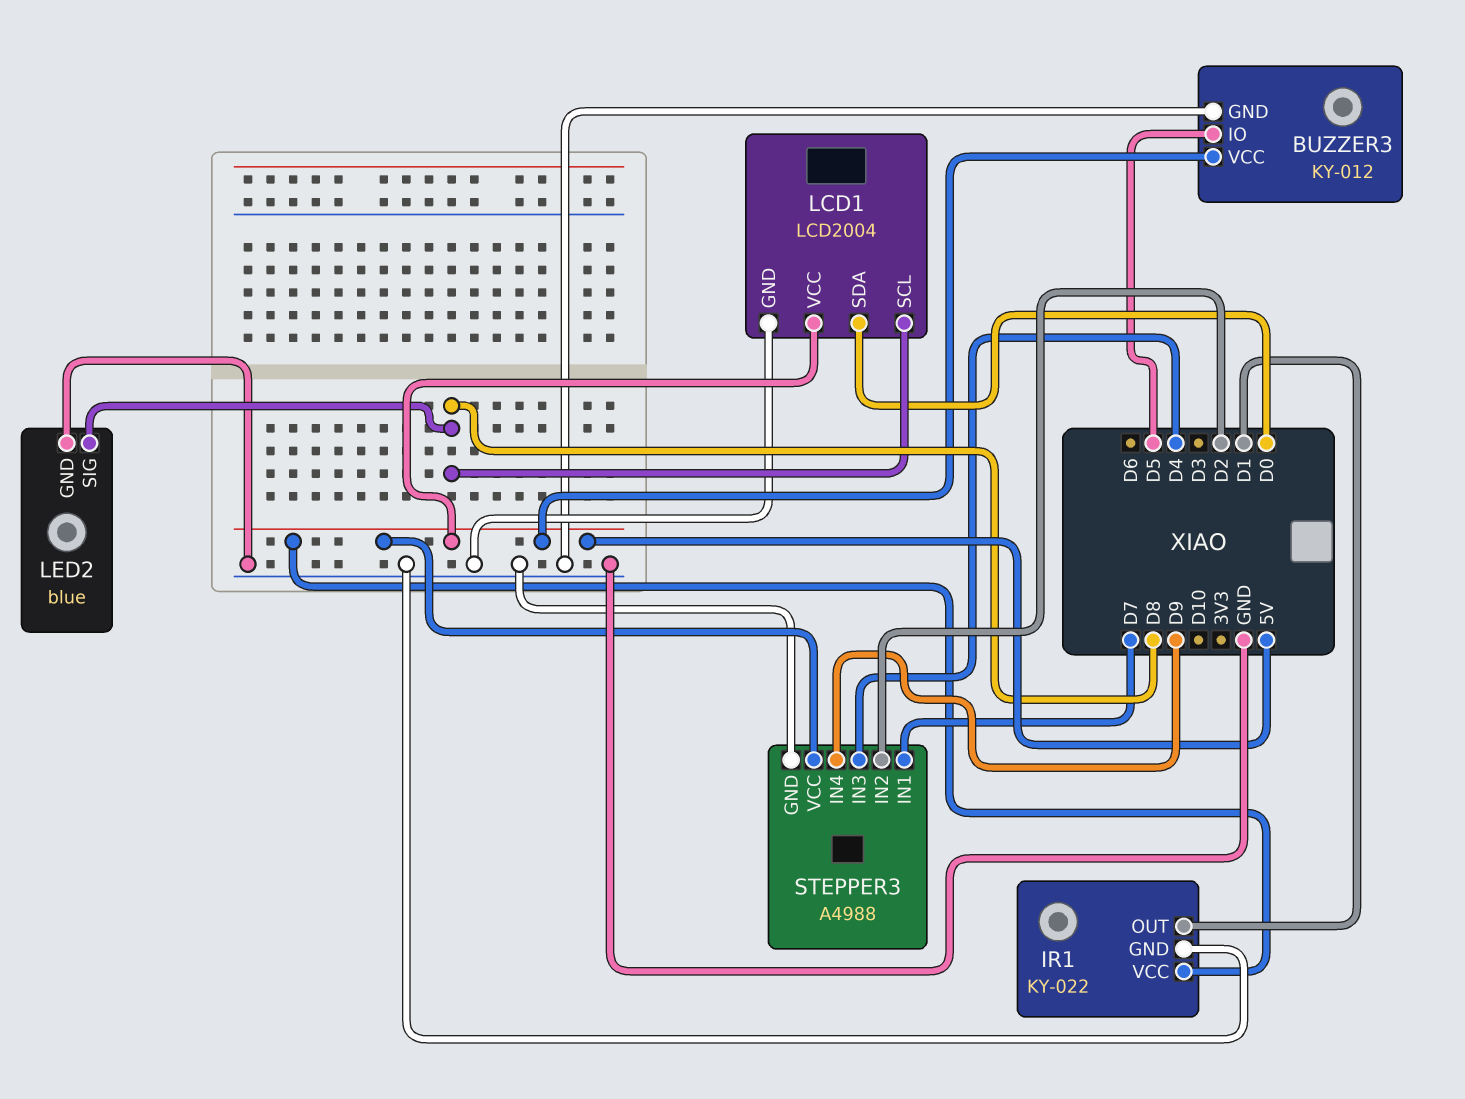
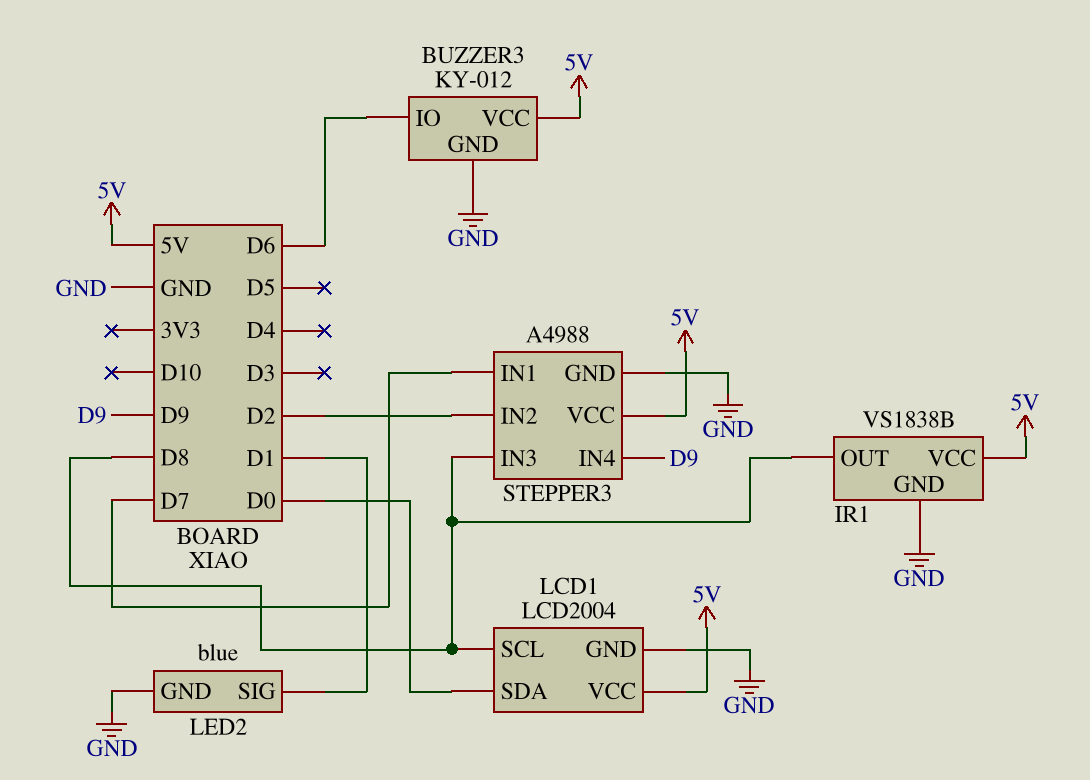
BUZZER3 pin IO: D5 -> D6
IR1: KY-022 -> VS1838B
IR1 pin OUT: D1 -> D8
LED2 pin SIG: D8 -> D1
STEPPER3 pin IN3: D4 -> D8

